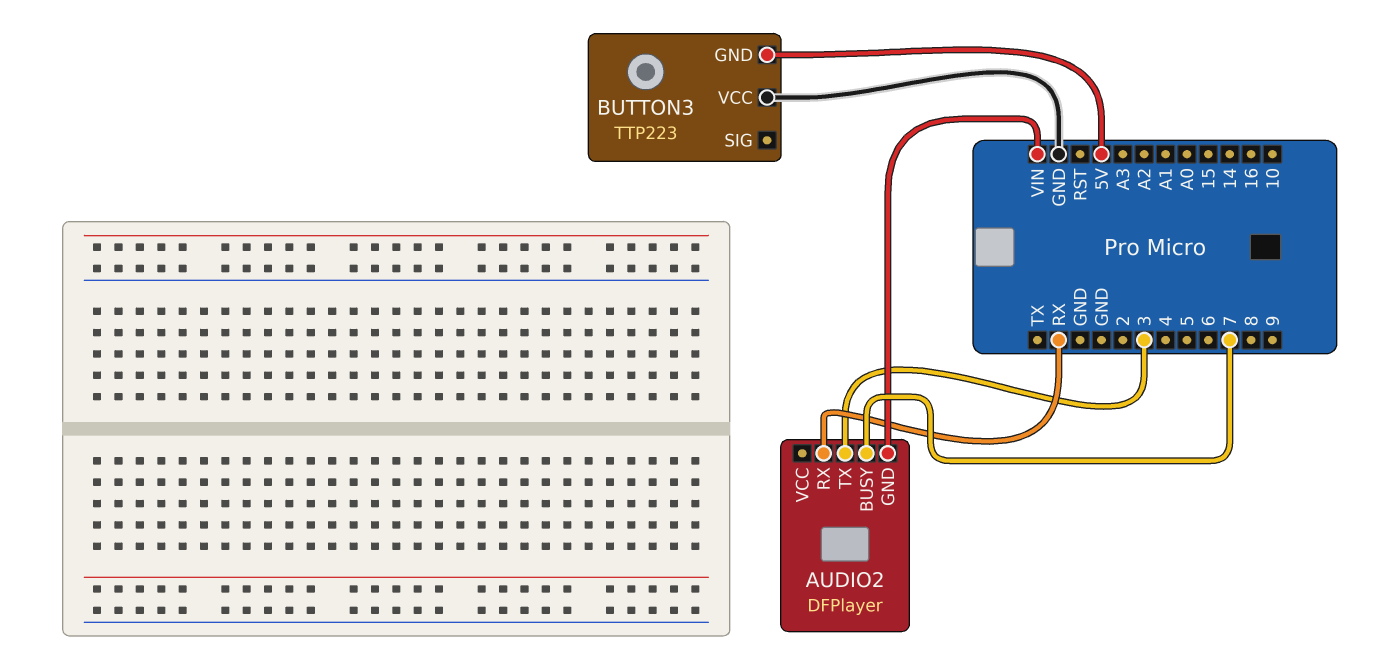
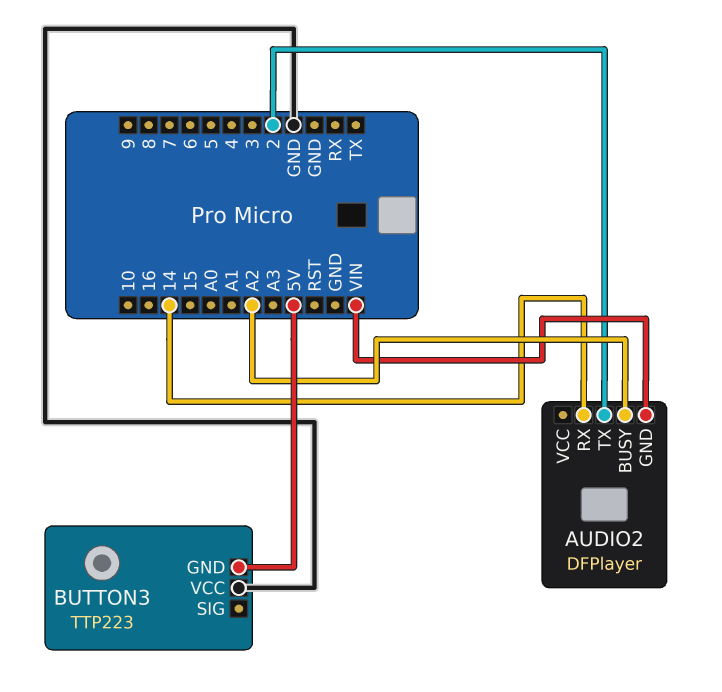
AUDIO2 pin BUSY: 7 -> A2
AUDIO2 pin RX: RX -> 14
AUDIO2 pin TX: 3 -> 2

